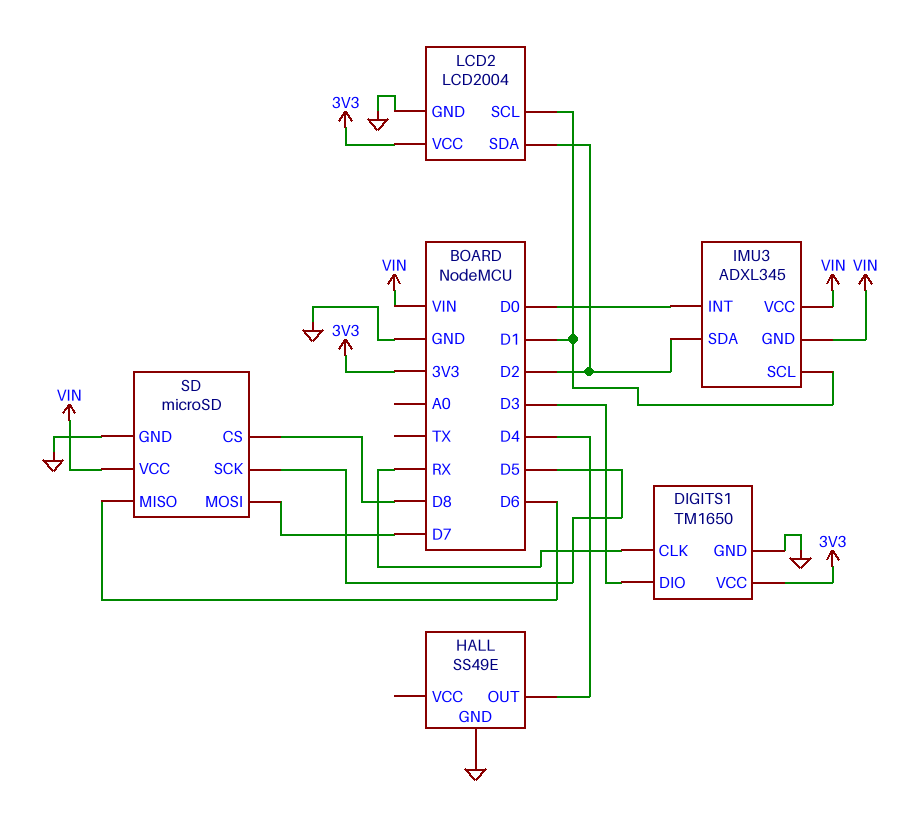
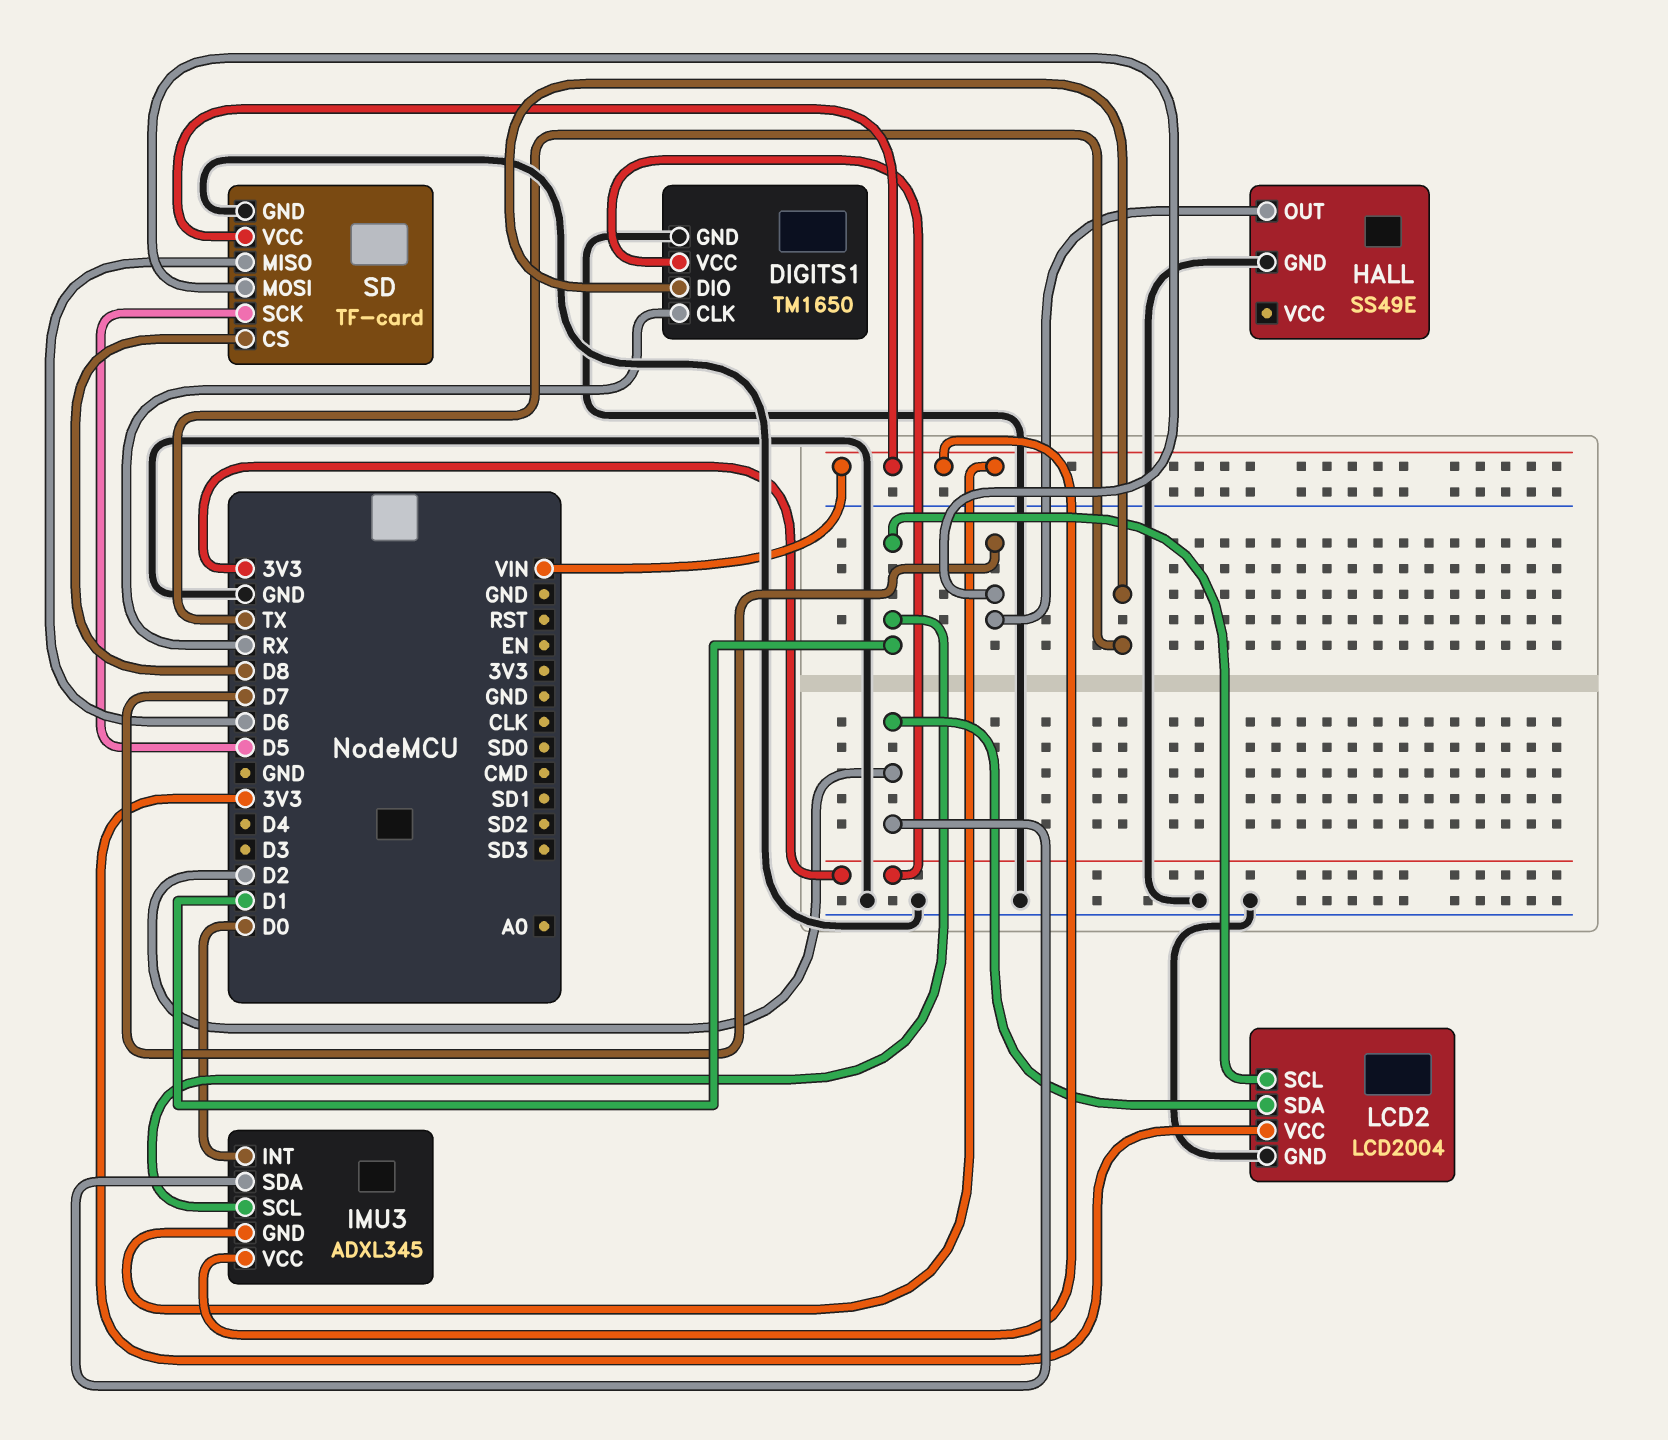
DIGITS1 pin DIO: D3 -> TX
HALL pin OUT: D4 -> D7
SD: microSD -> TF-card

